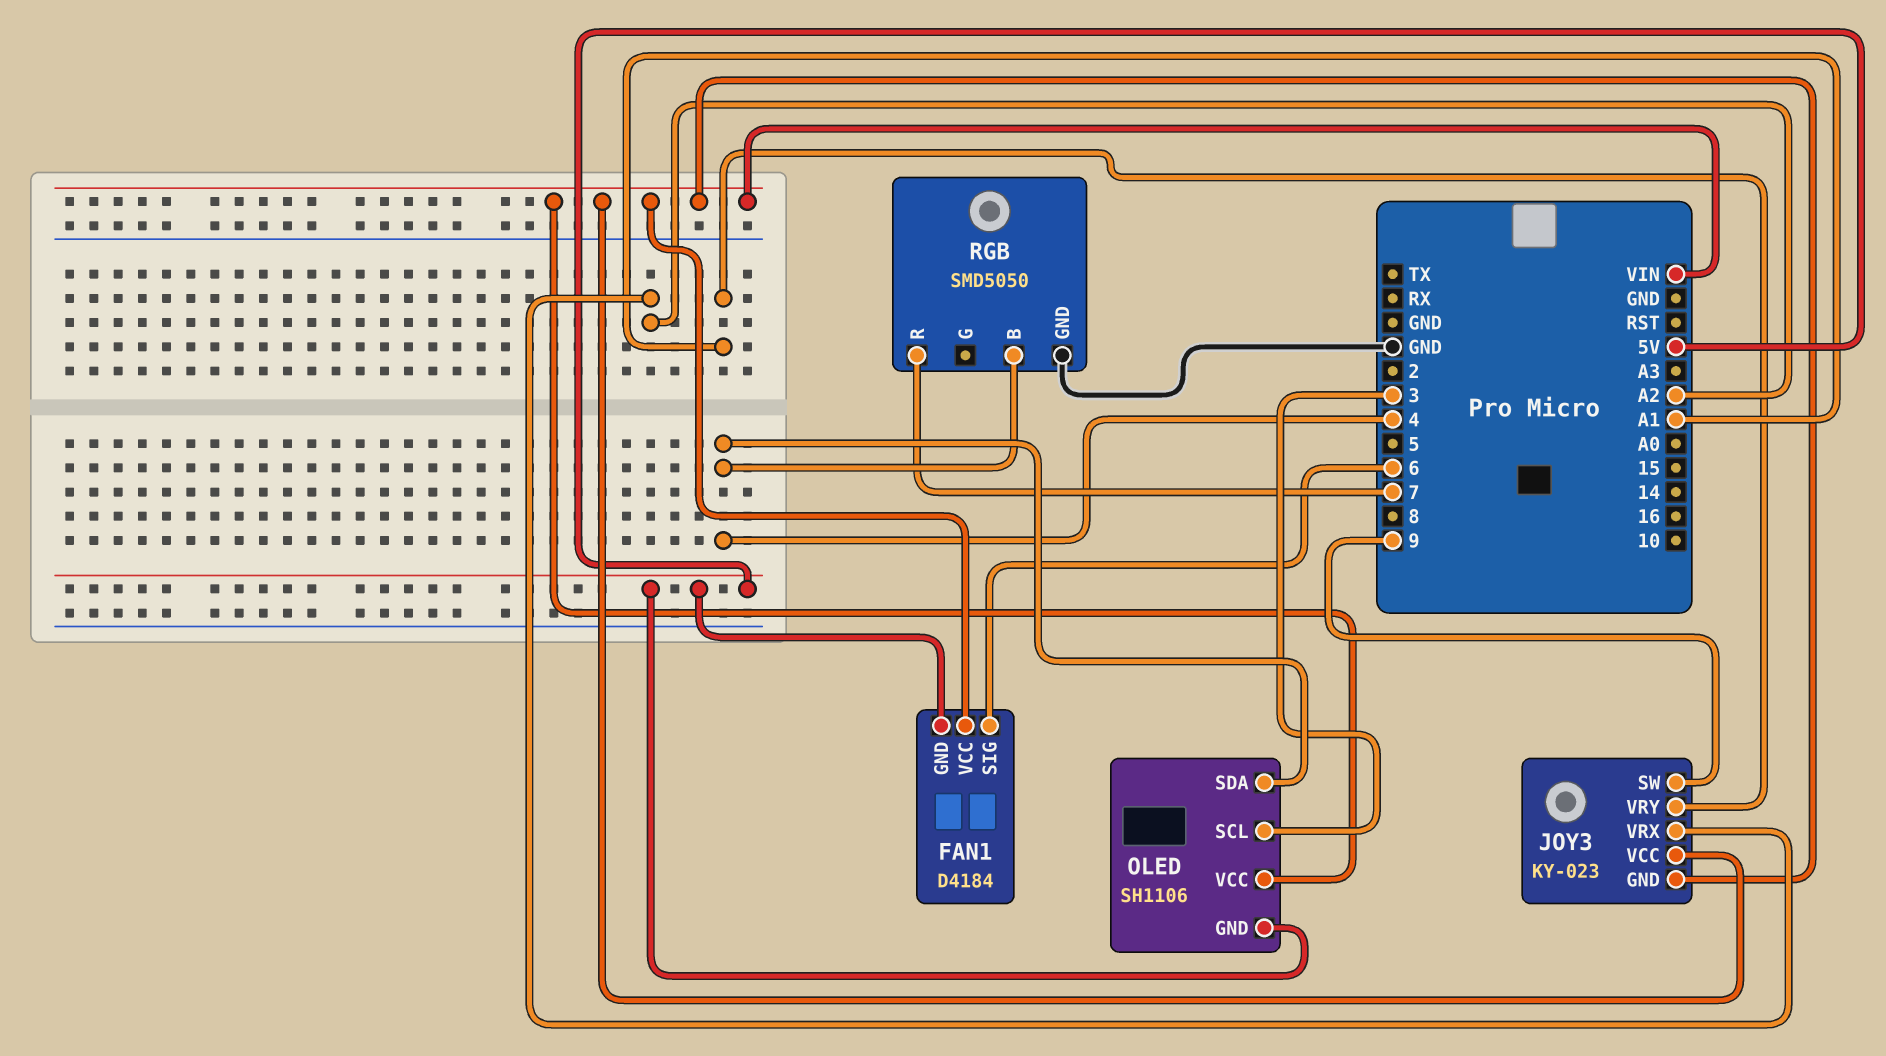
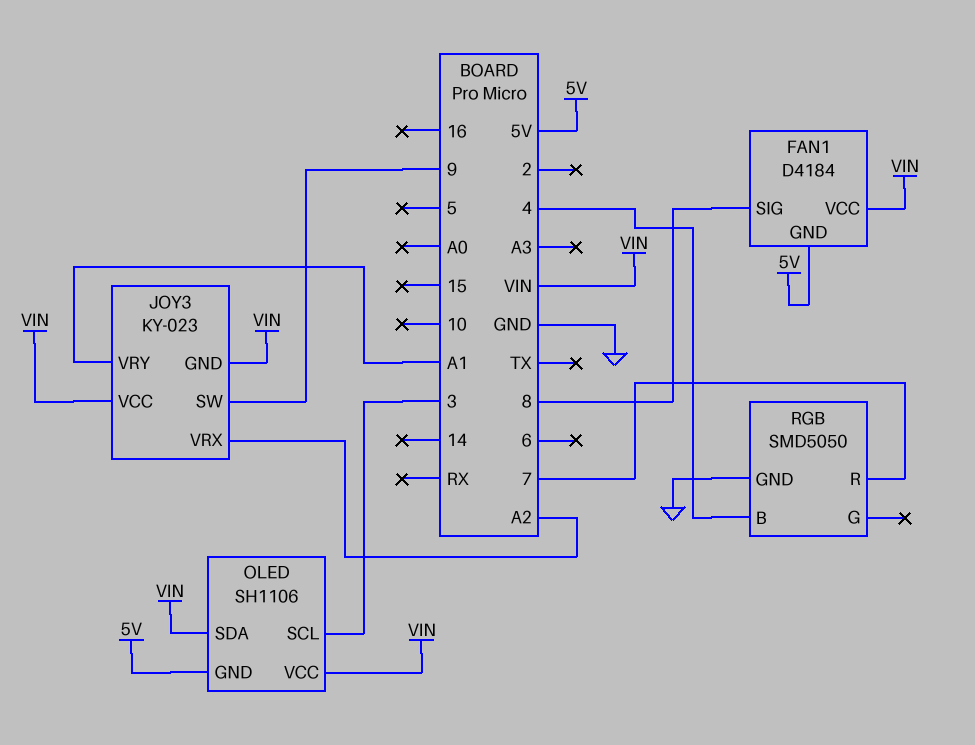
FAN1 pin SIG: 6 -> 8
OLED pin SDA: 4 -> VIN

